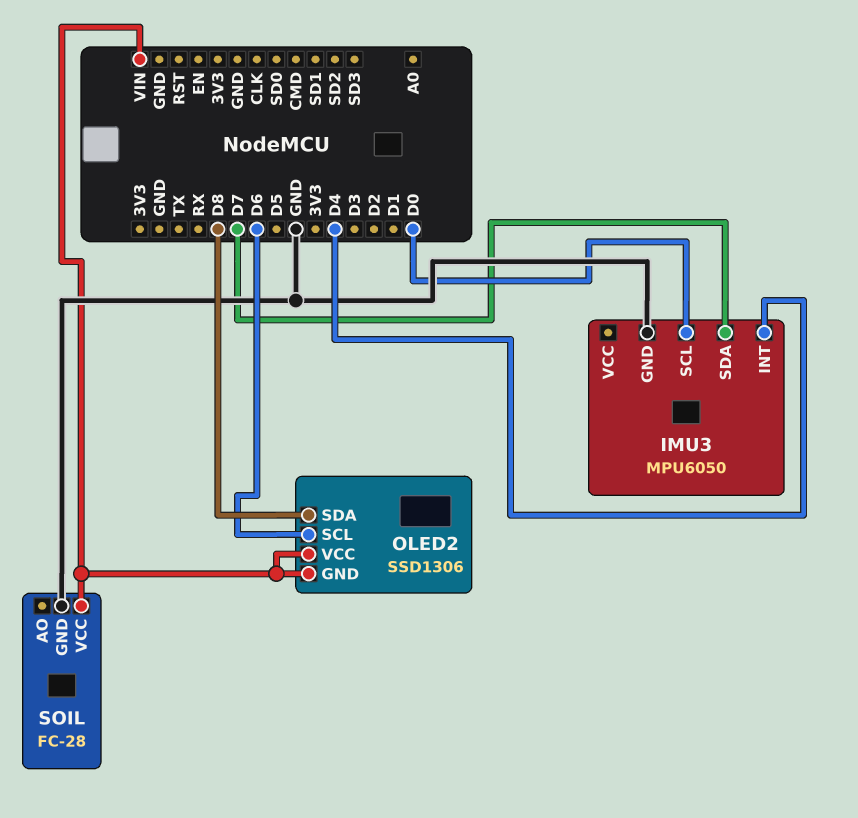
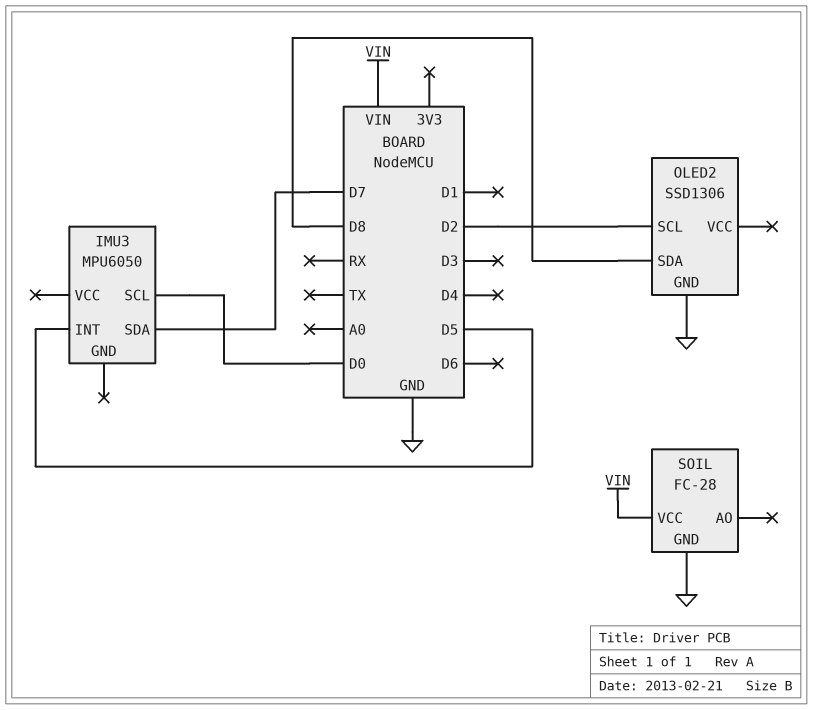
IMU3 pin GND: GND -> none
IMU3 pin INT: D4 -> D5
OLED2 pin GND: VIN -> GND
OLED2 pin SCL: D6 -> D2
OLED2 pin VCC: VIN -> none

